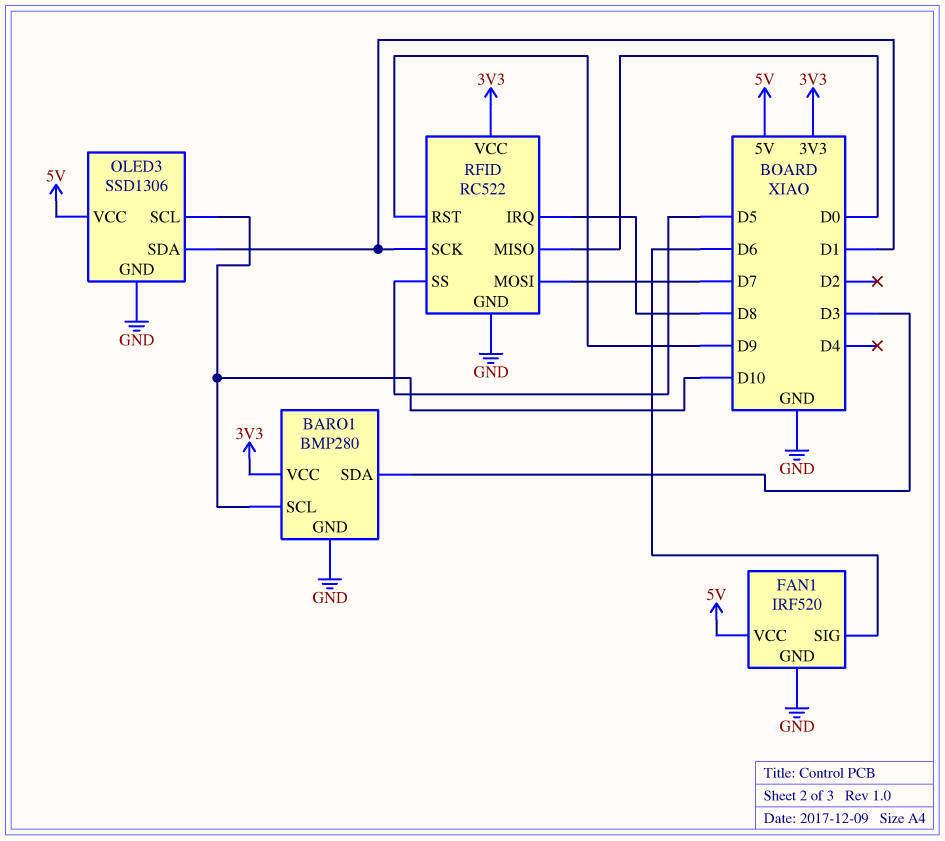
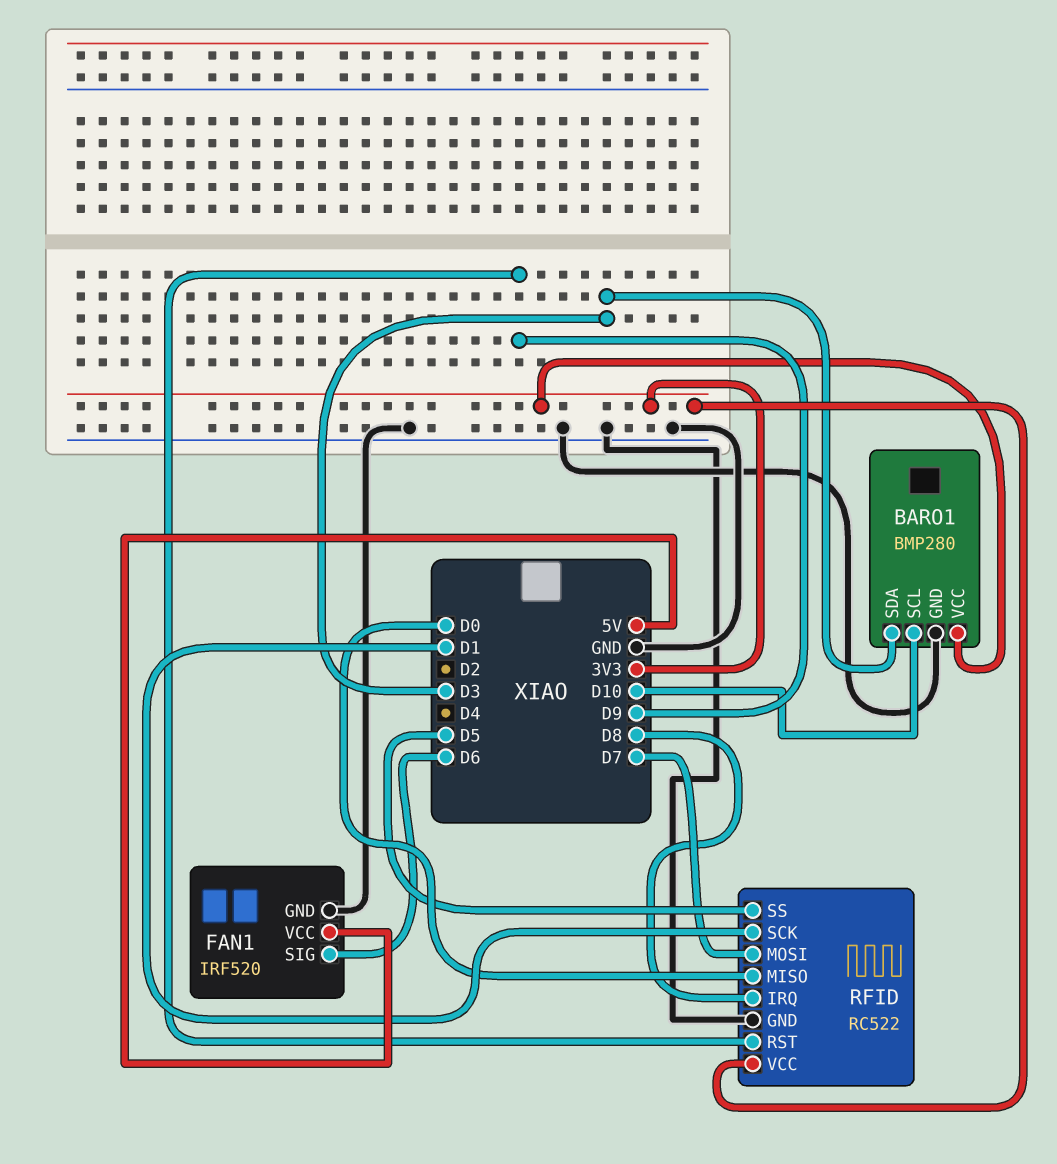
OLED3: SSD1306 -> none
OLED3 pin GND: GND -> none
OLED3 pin SCL: D10 -> none
OLED3 pin SDA: D1 -> none
OLED3 pin VCC: 5V -> none

